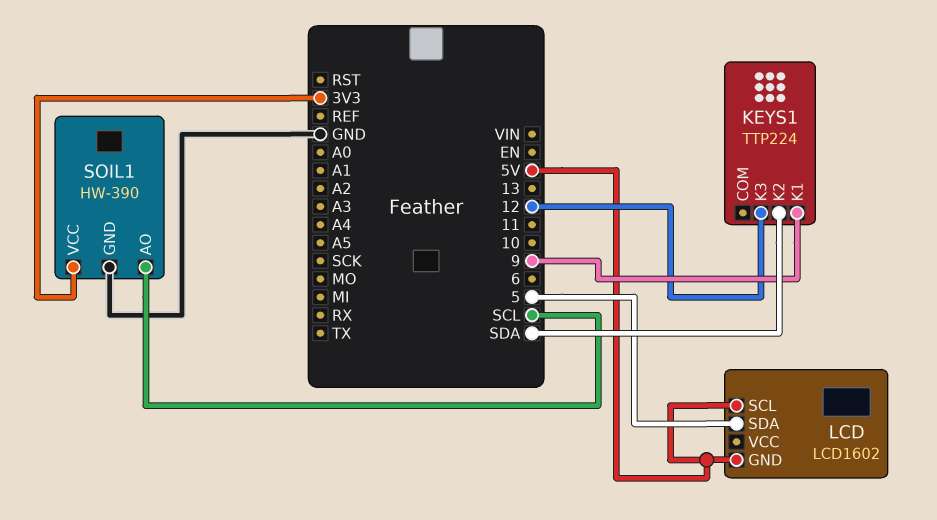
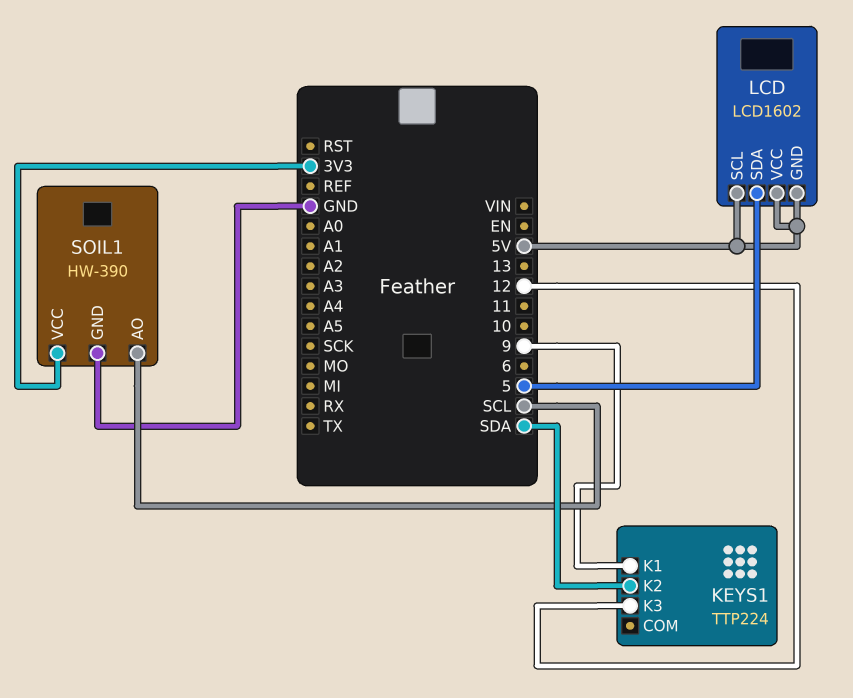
LCD pin VCC: none -> 5V

